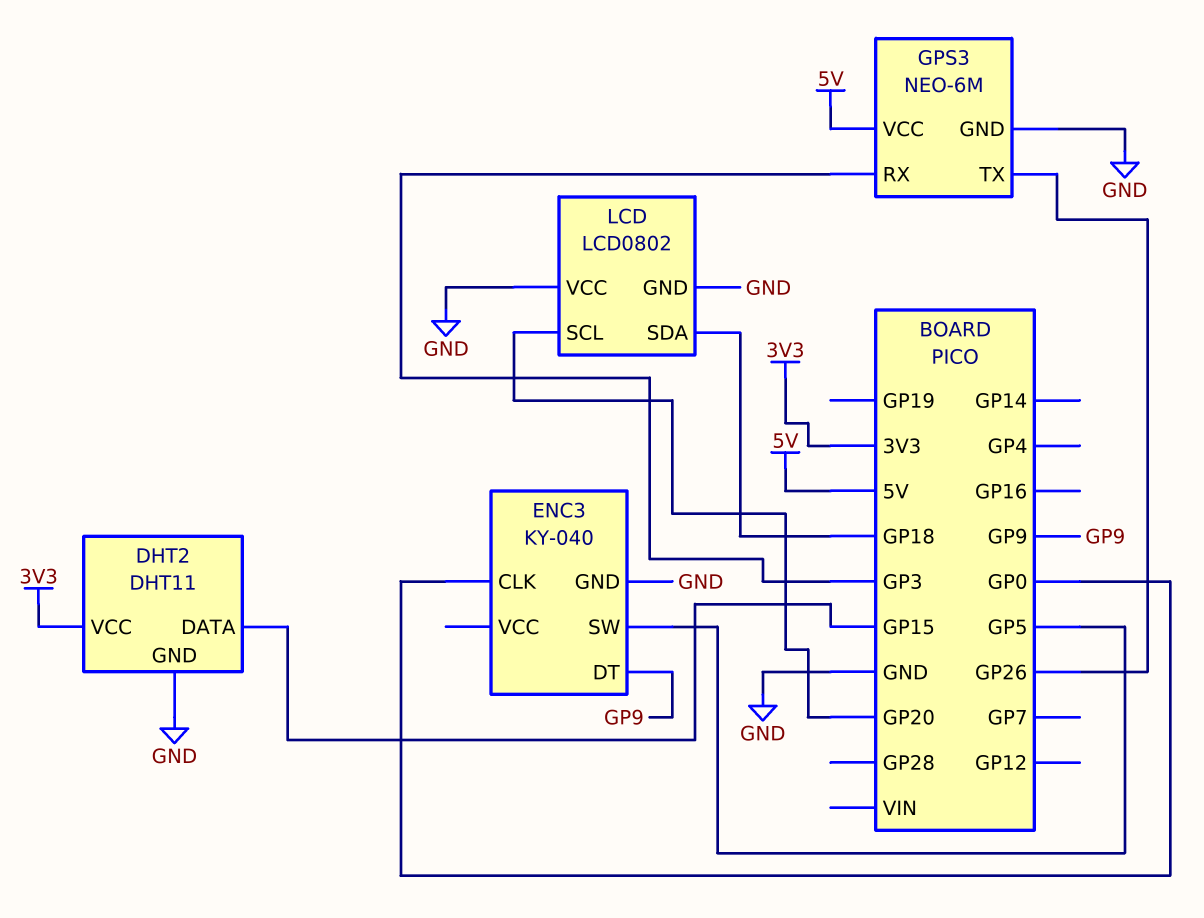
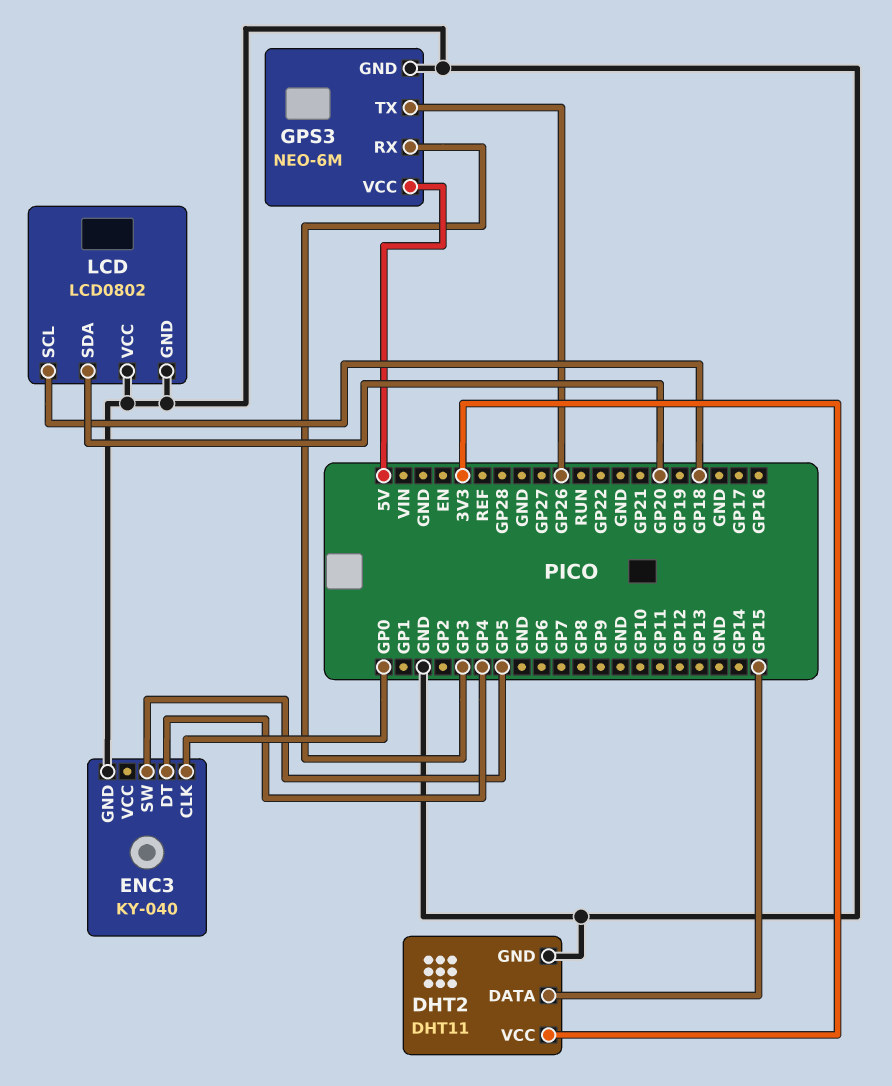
ENC3 pin DT: GP9 -> GP4
LCD pin SCL: GP20 -> GP18
LCD pin SDA: GP18 -> GP20

